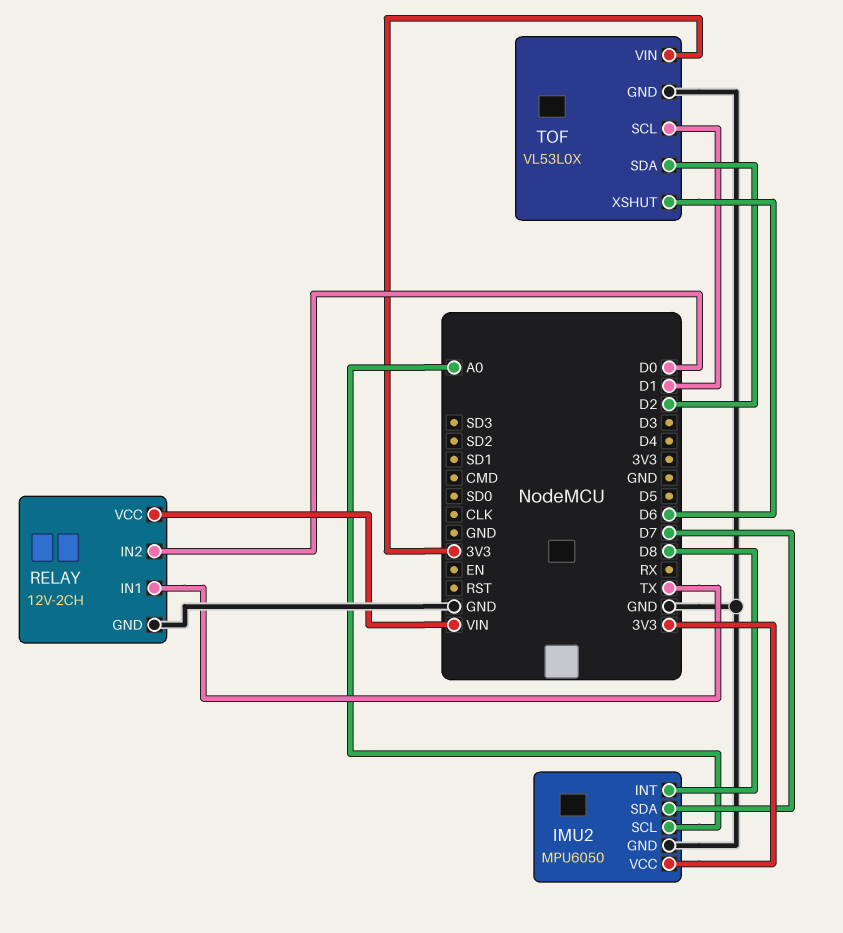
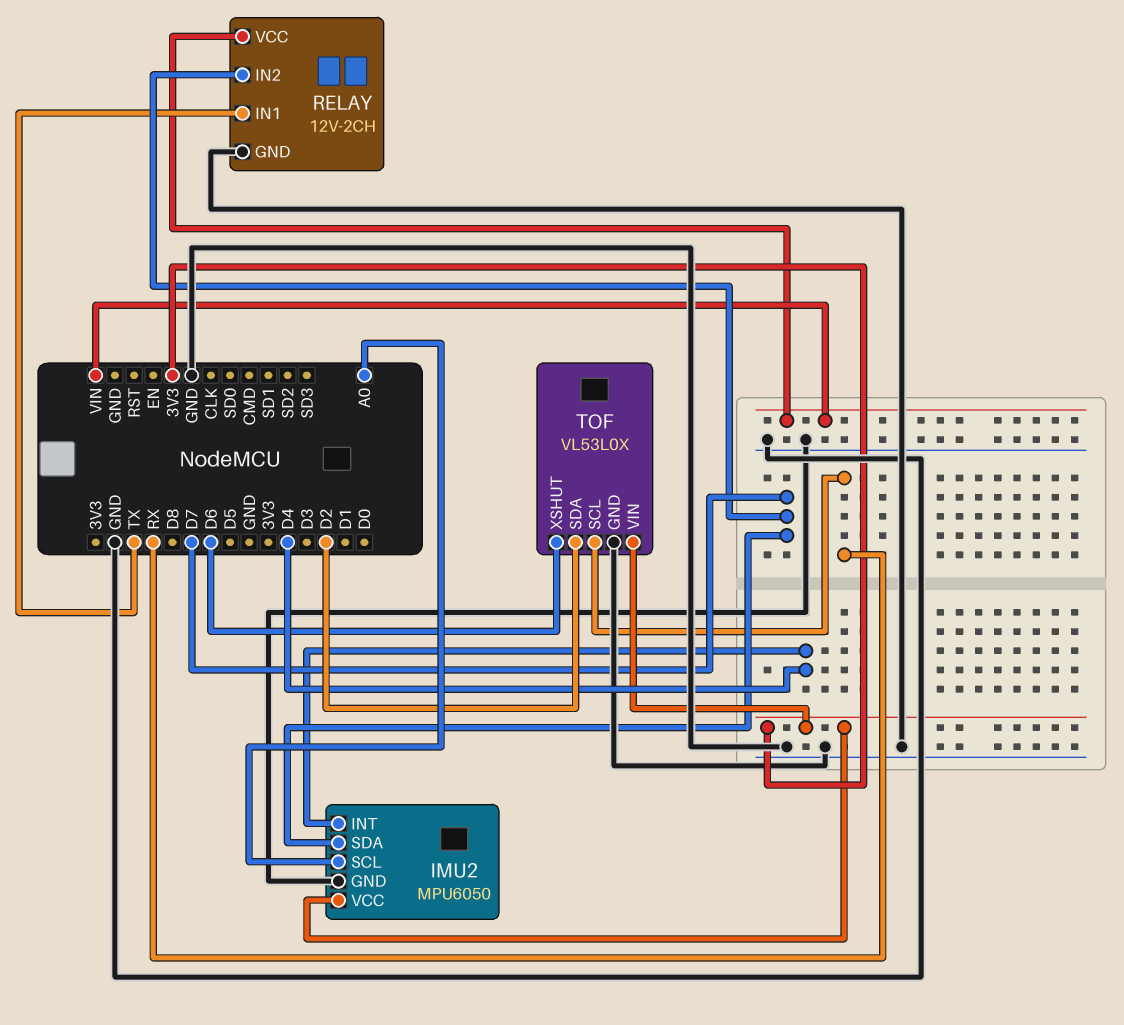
IMU2 pin INT: D8 -> D4
RELAY pin IN2: D0 -> D7
TOF pin SCL: D1 -> RX

